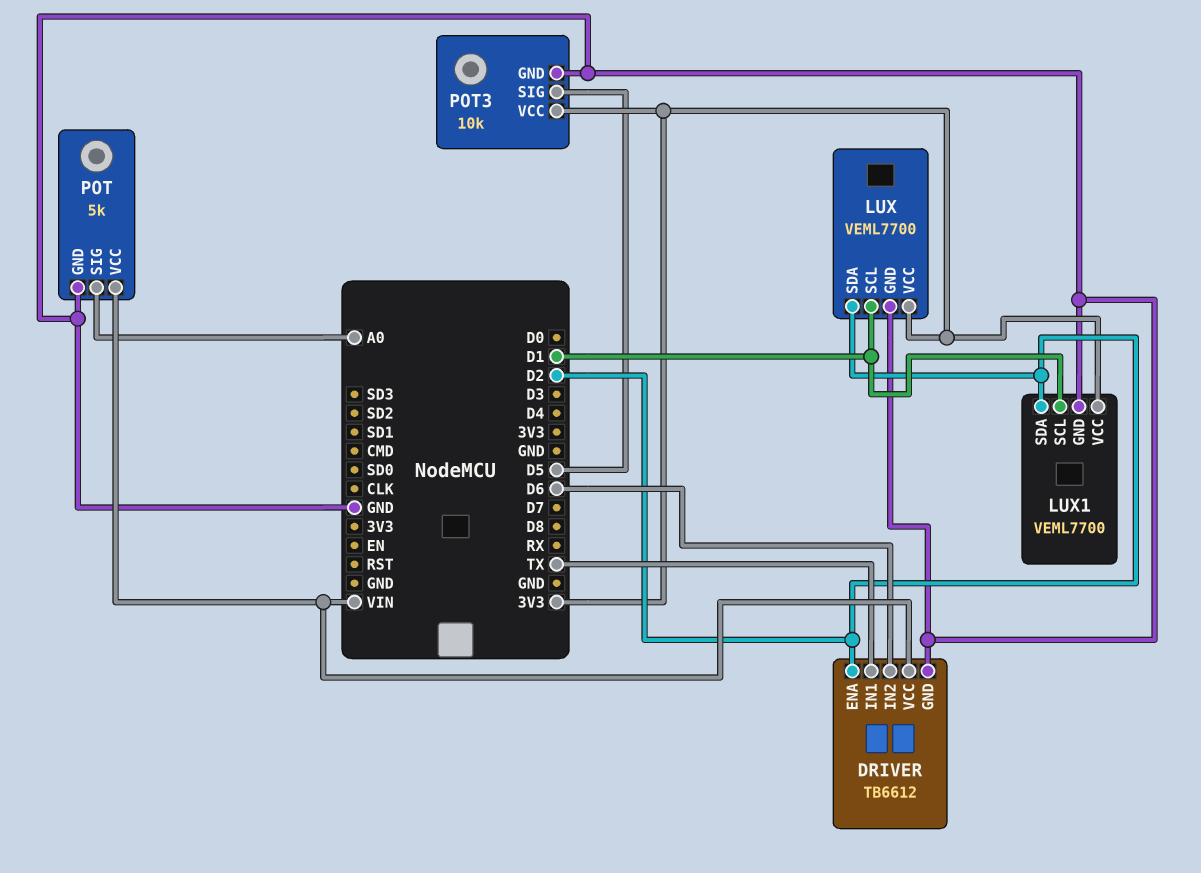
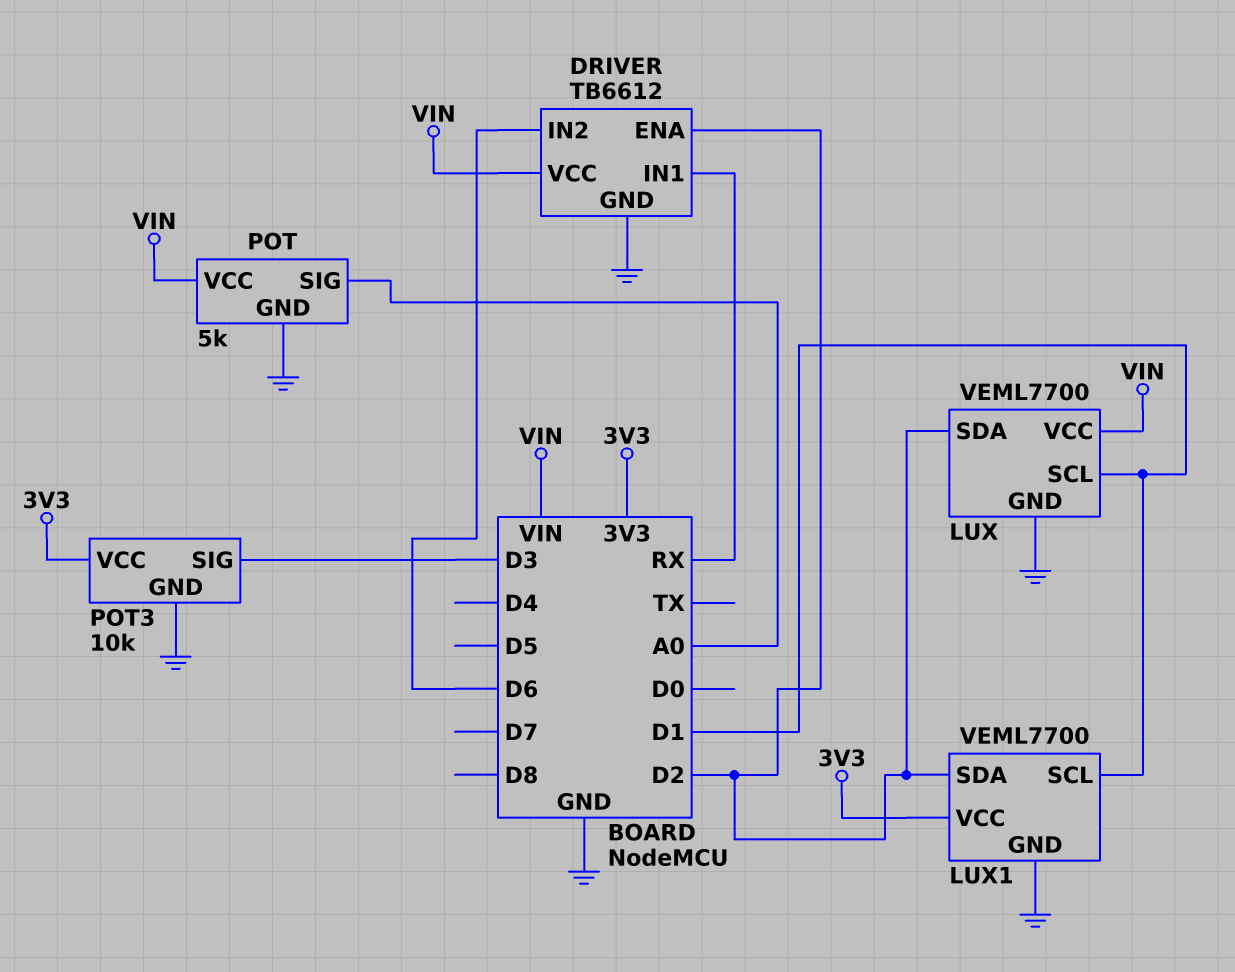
DRIVER pin IN1: TX -> RX
LUX pin VCC: 3V3 -> VIN
POT3 pin SIG: D5 -> D3

